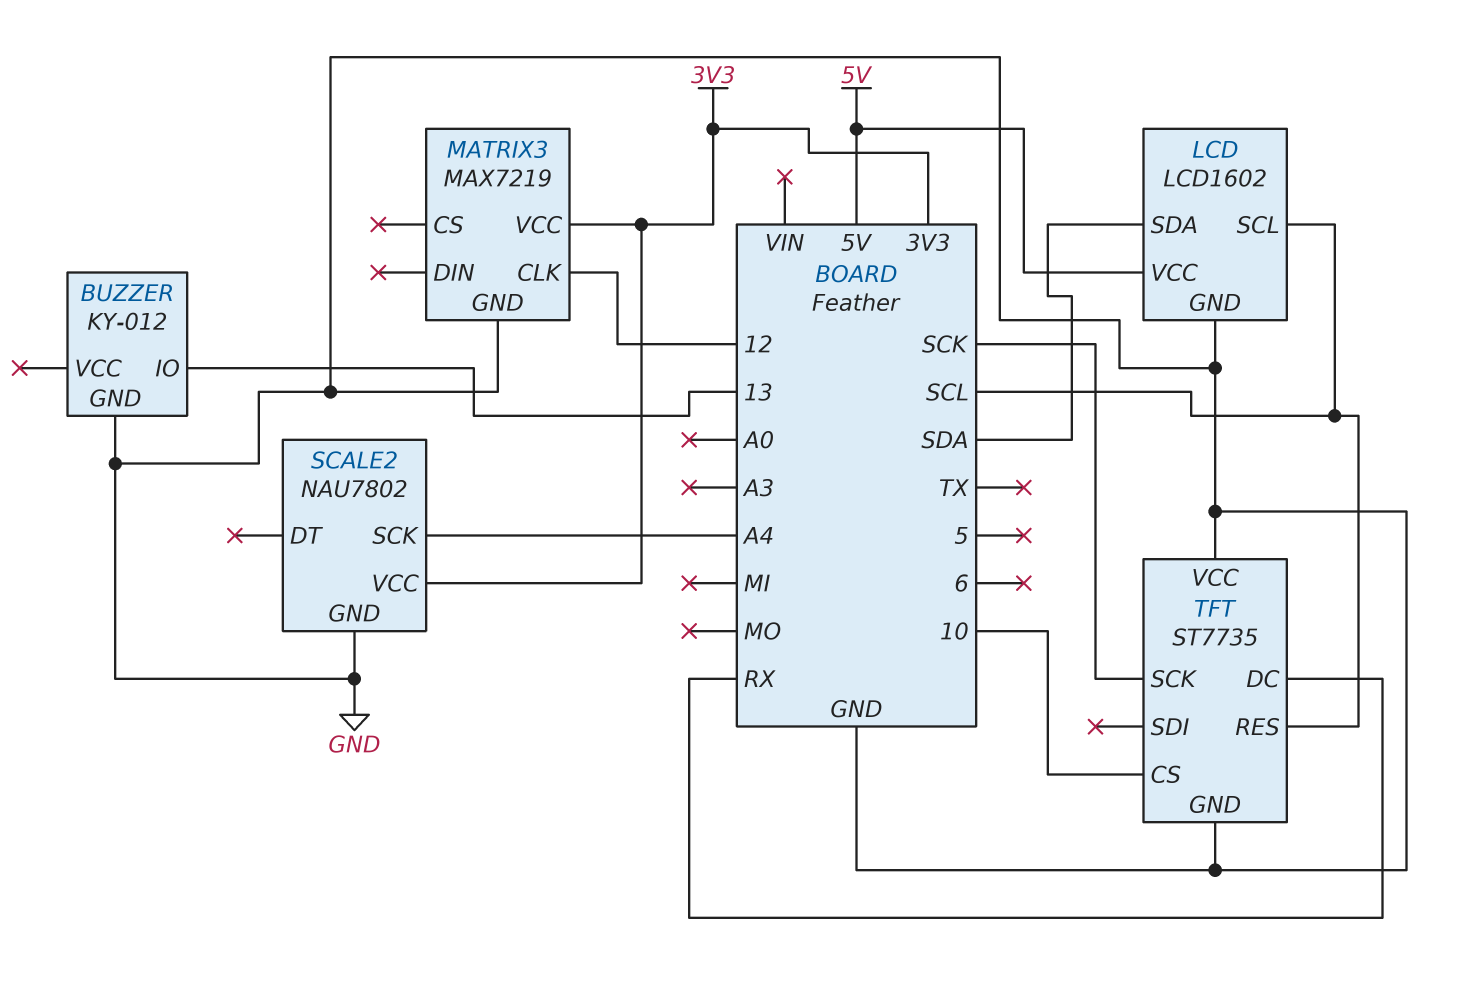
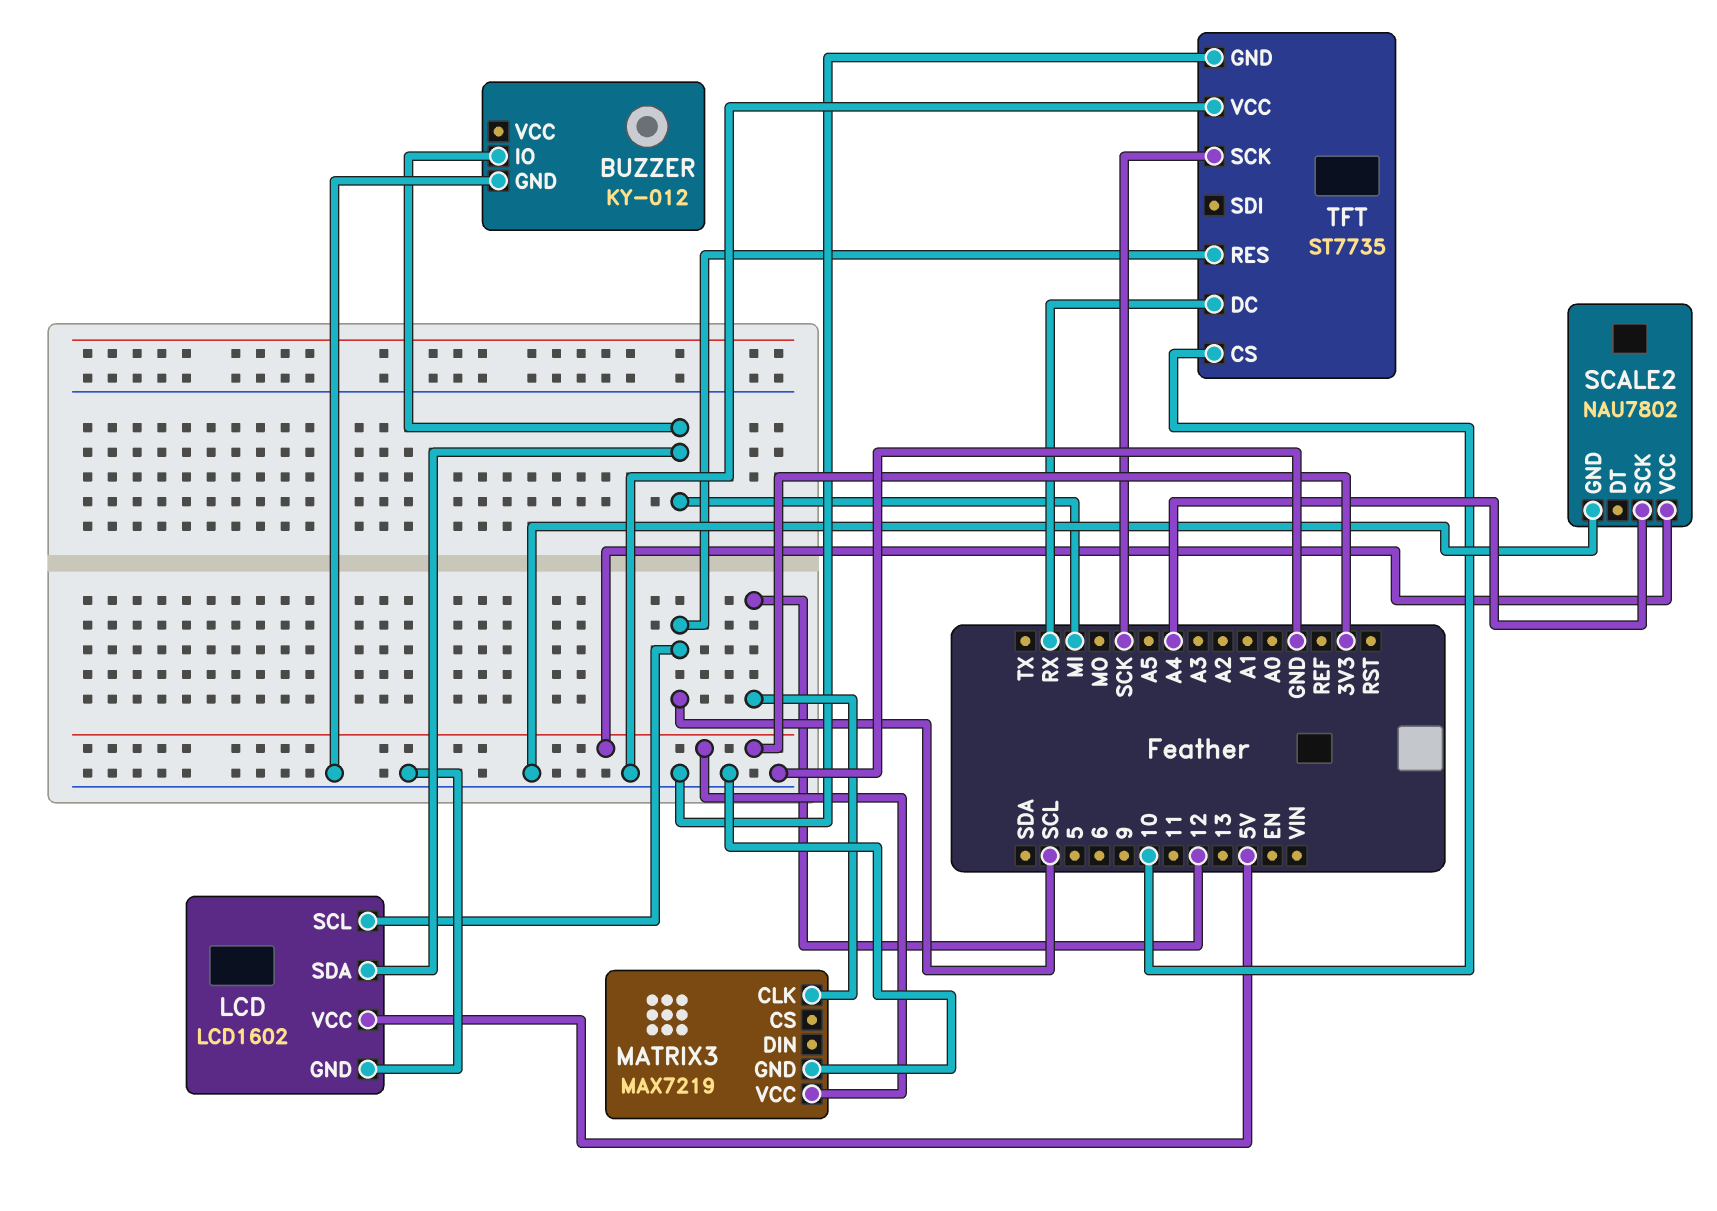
BUZZER pin IO: 13 -> MI
LCD pin SDA: SDA -> MI

